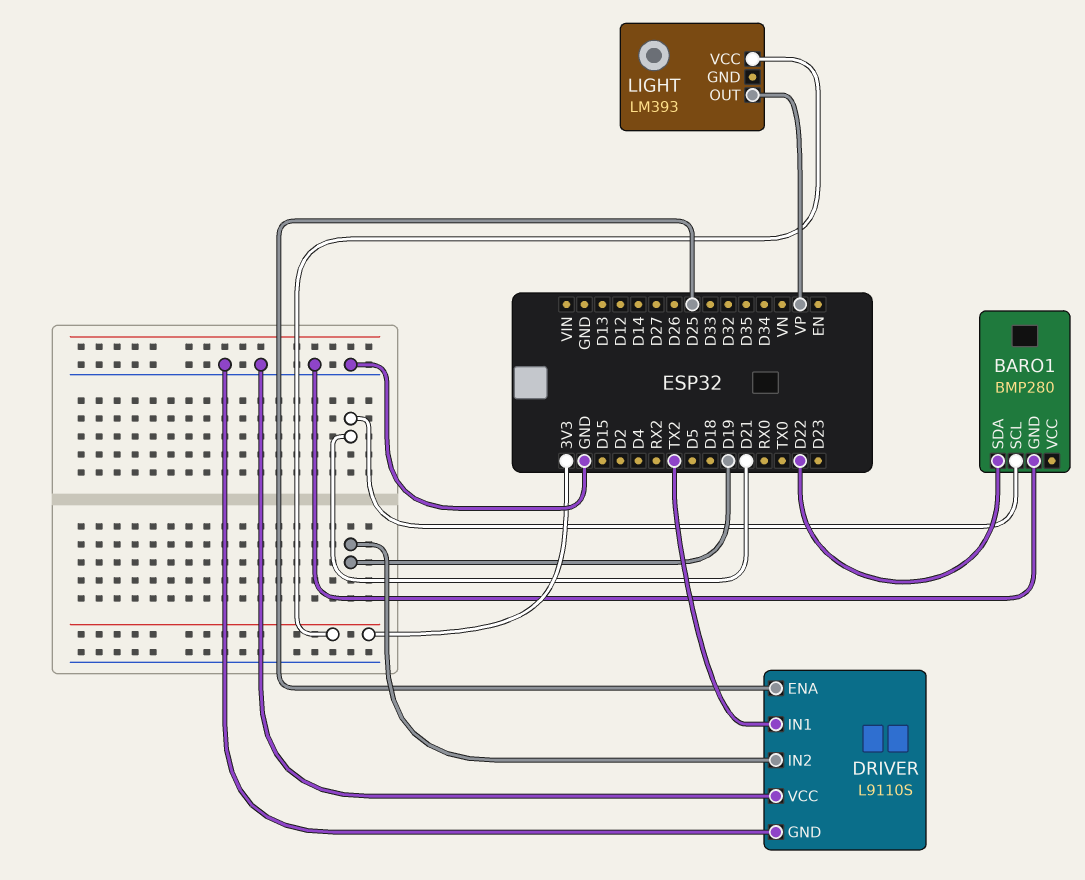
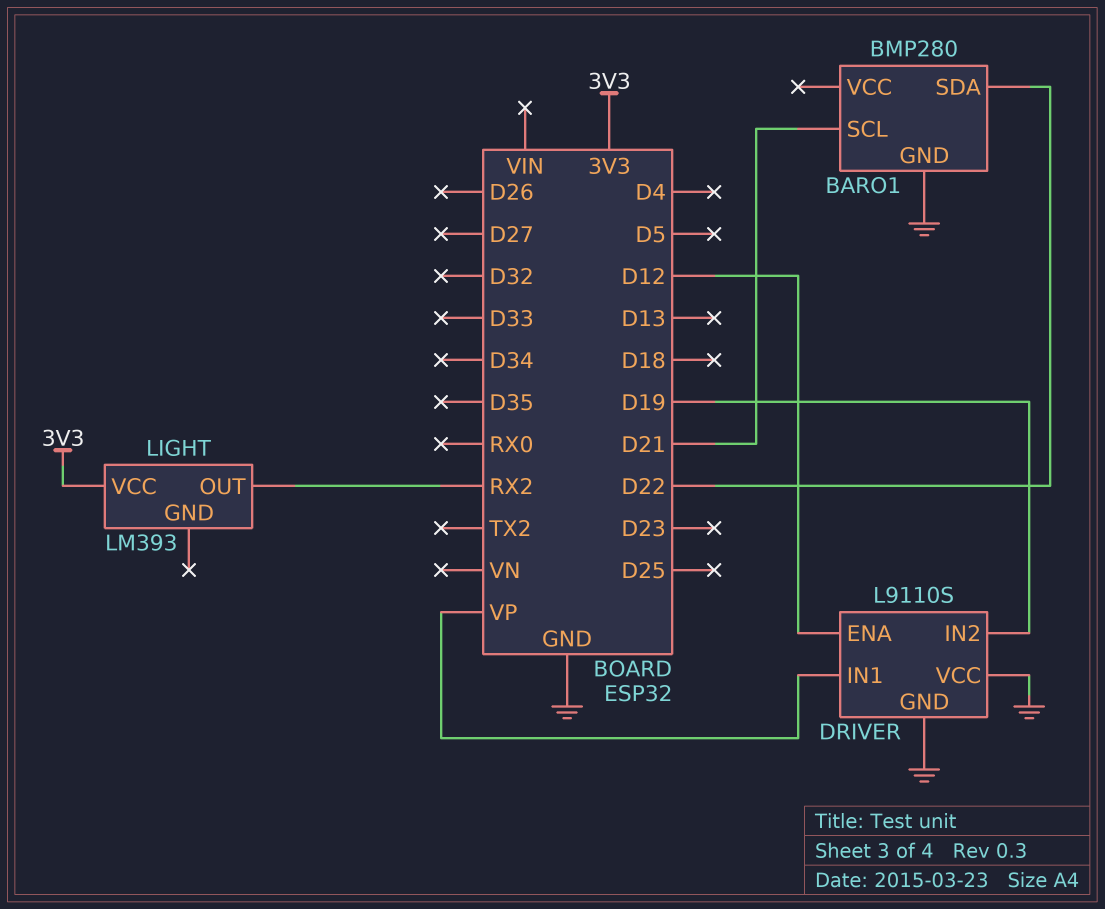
DRIVER pin ENA: D25 -> D12
DRIVER pin IN1: TX2 -> VP
LIGHT pin OUT: VP -> RX2

